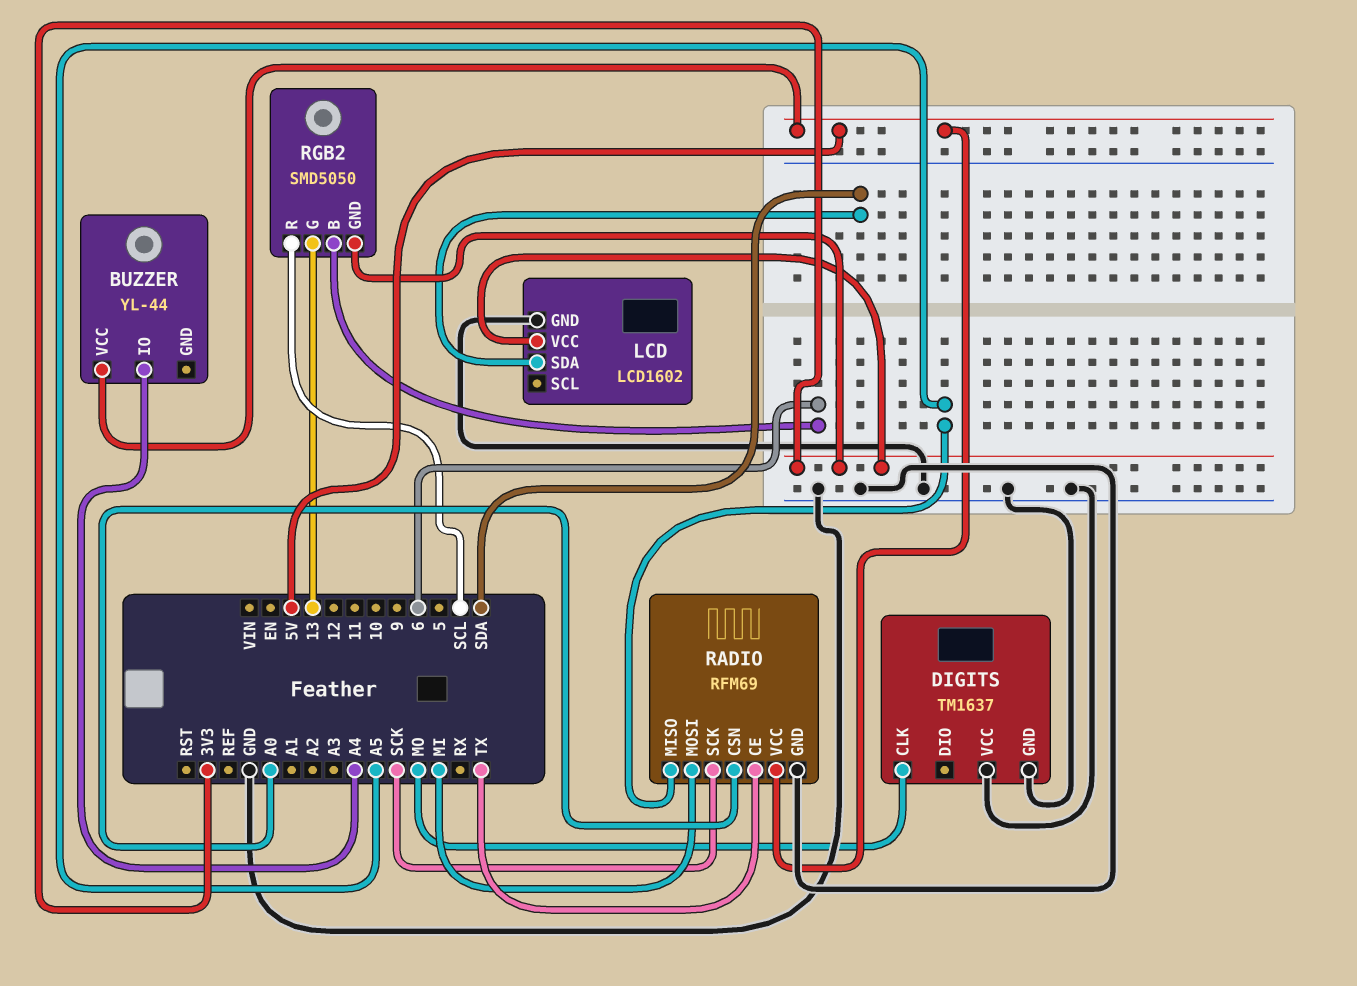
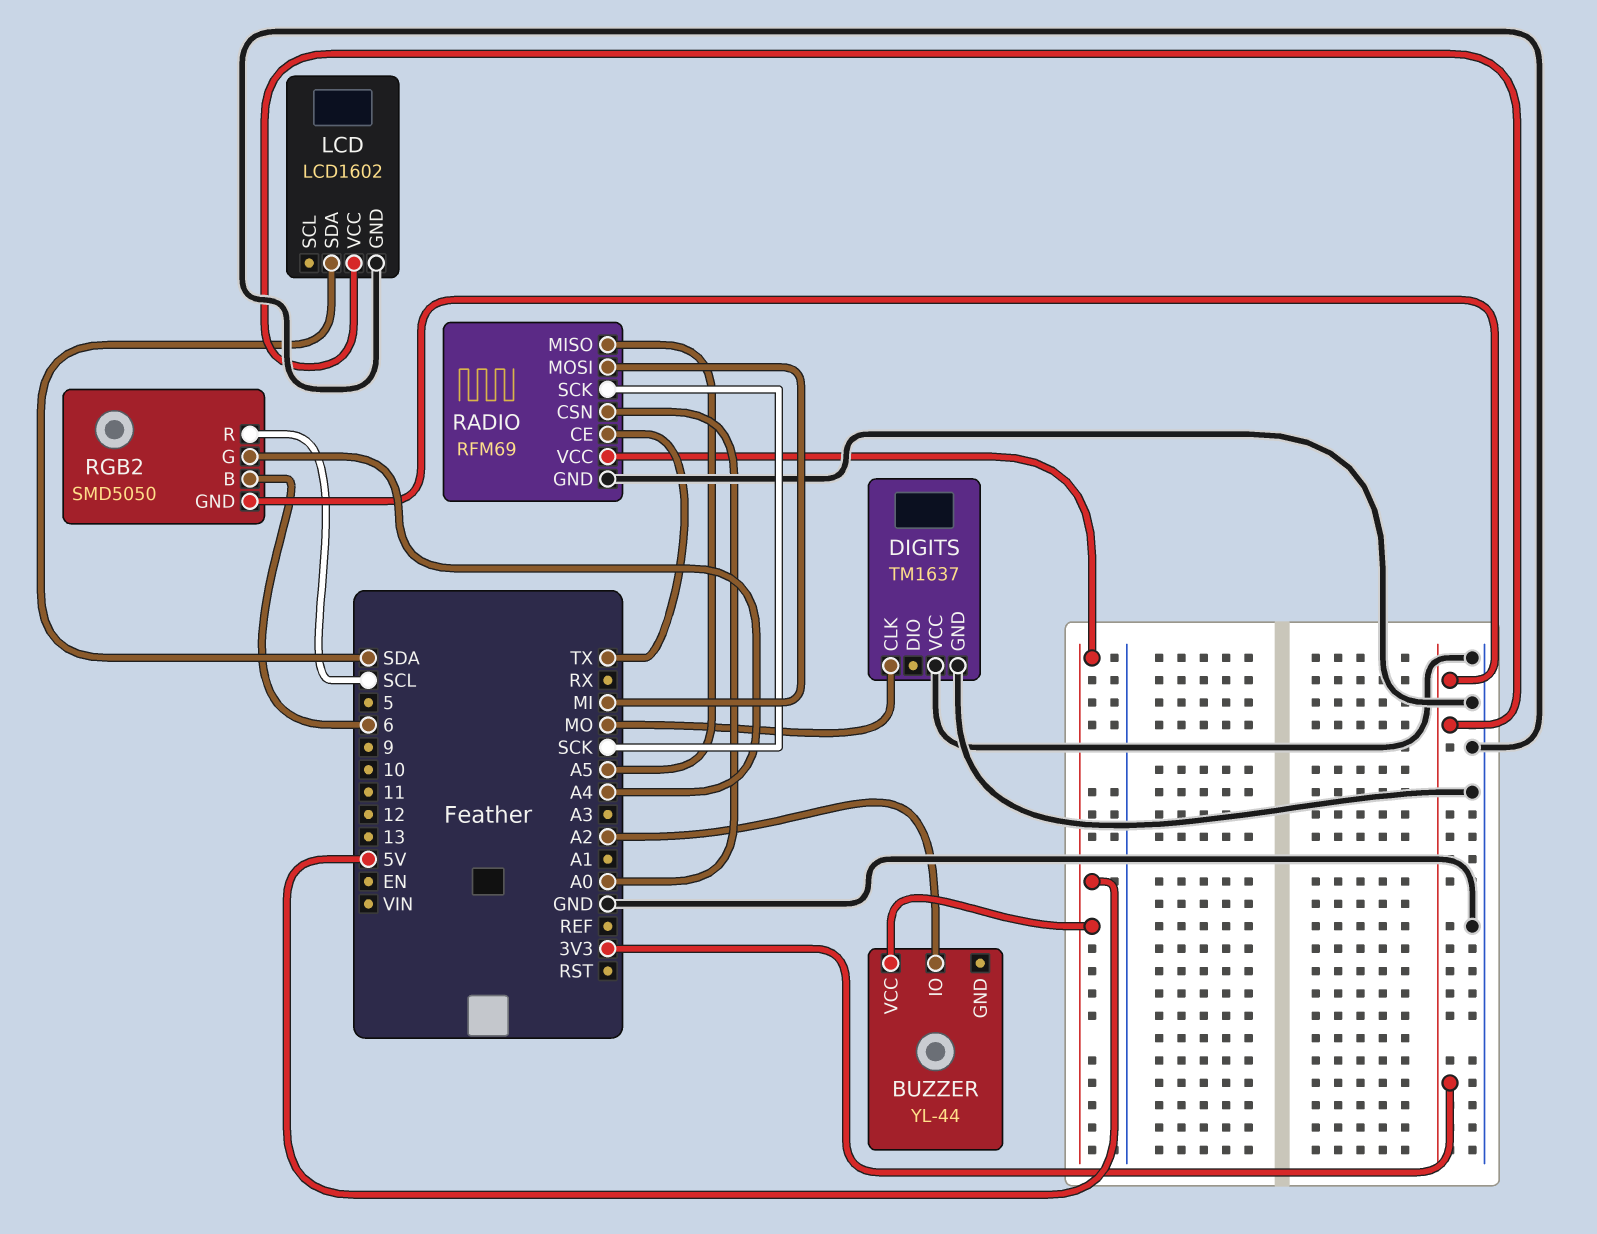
BUZZER pin IO: A4 -> A2
RGB2 pin G: 13 -> A4

